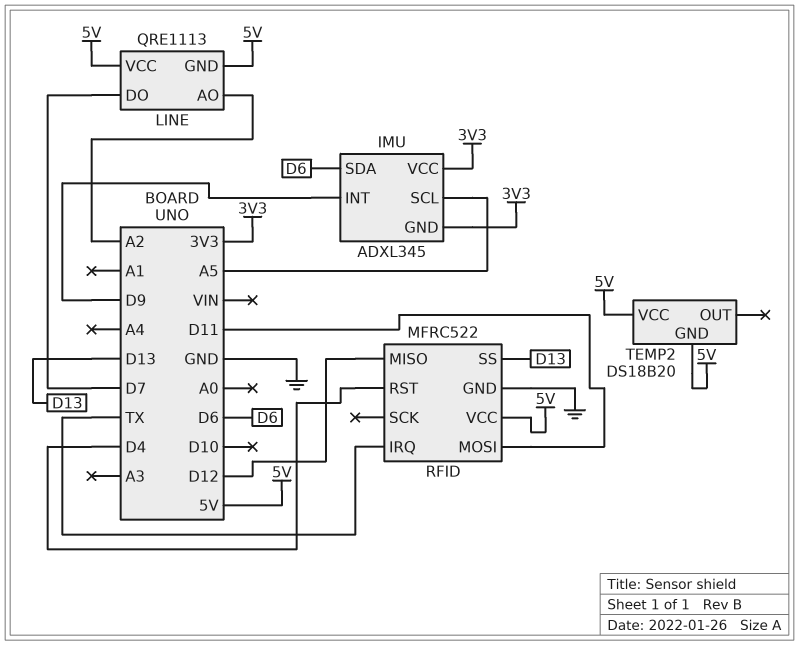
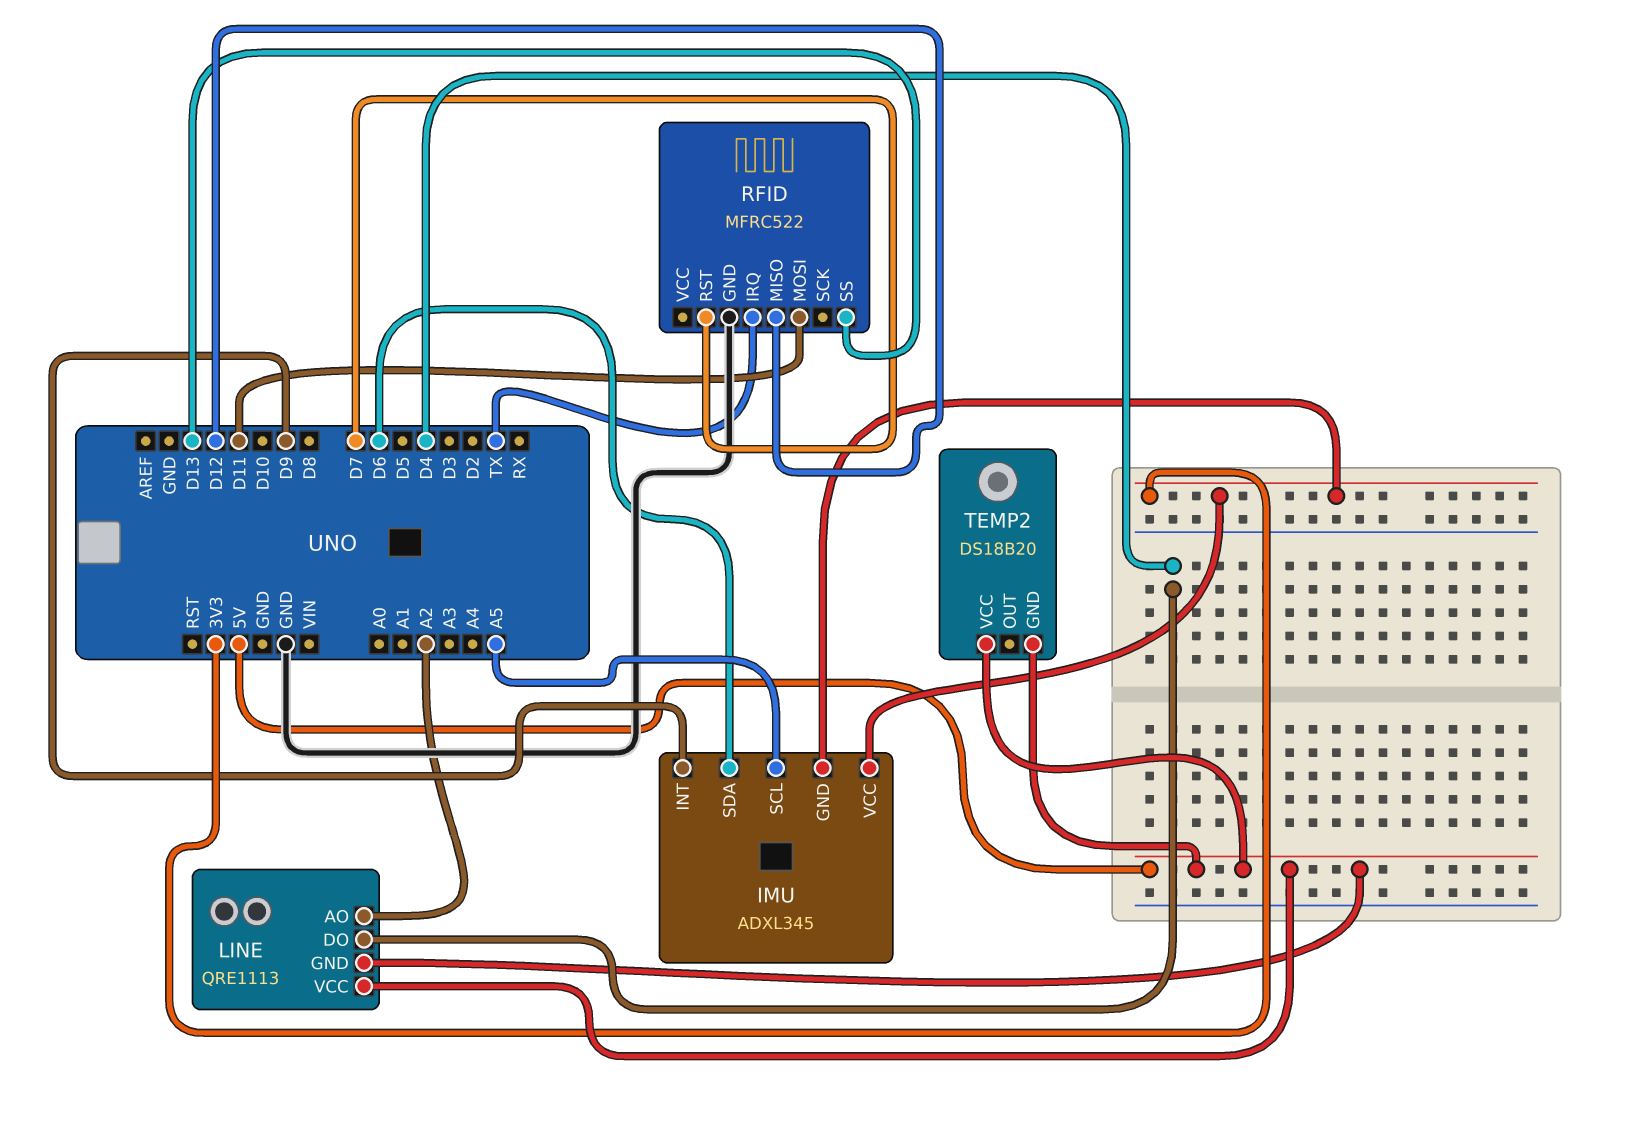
LINE pin DO: D7 -> D4
RFID pin RST: D4 -> D7
RFID pin VCC: 5V -> none

